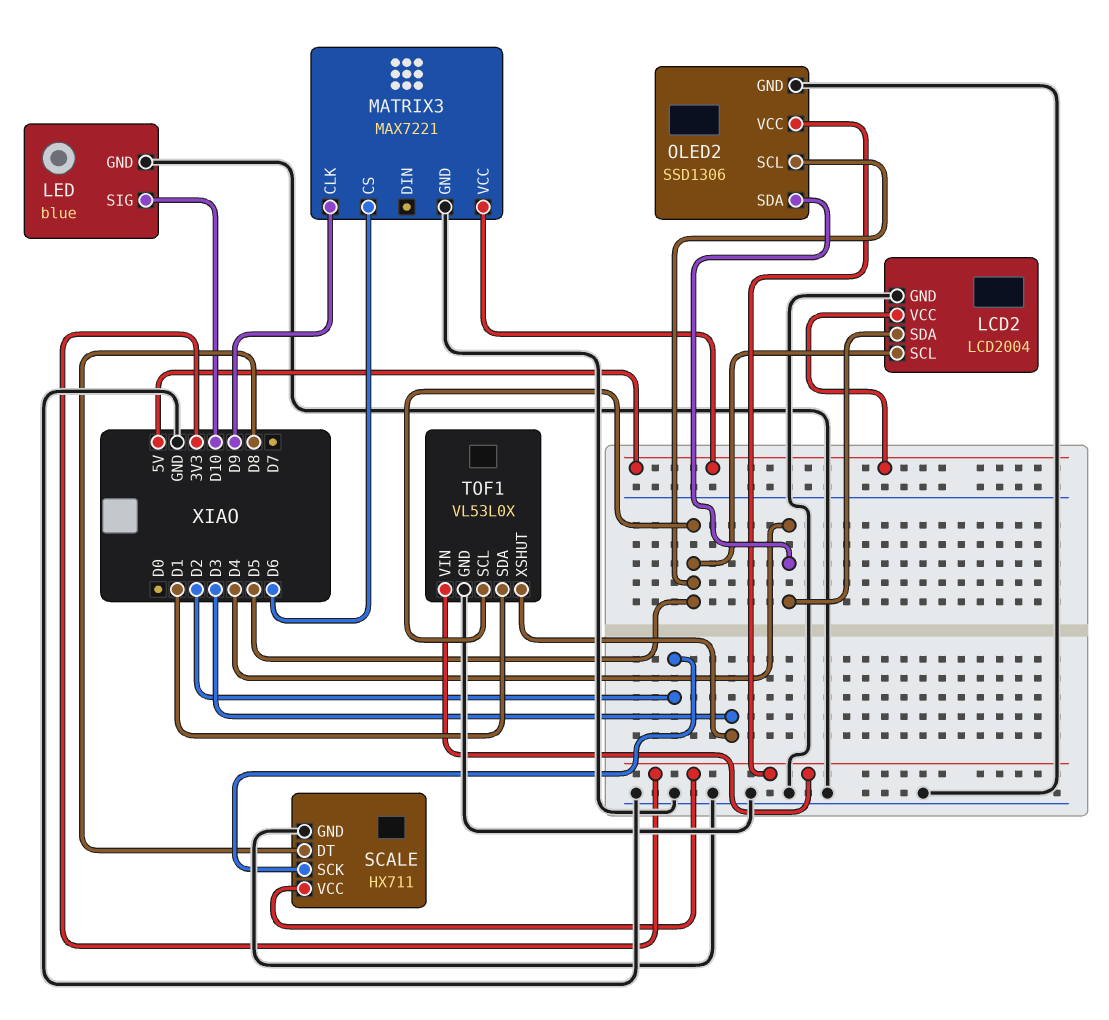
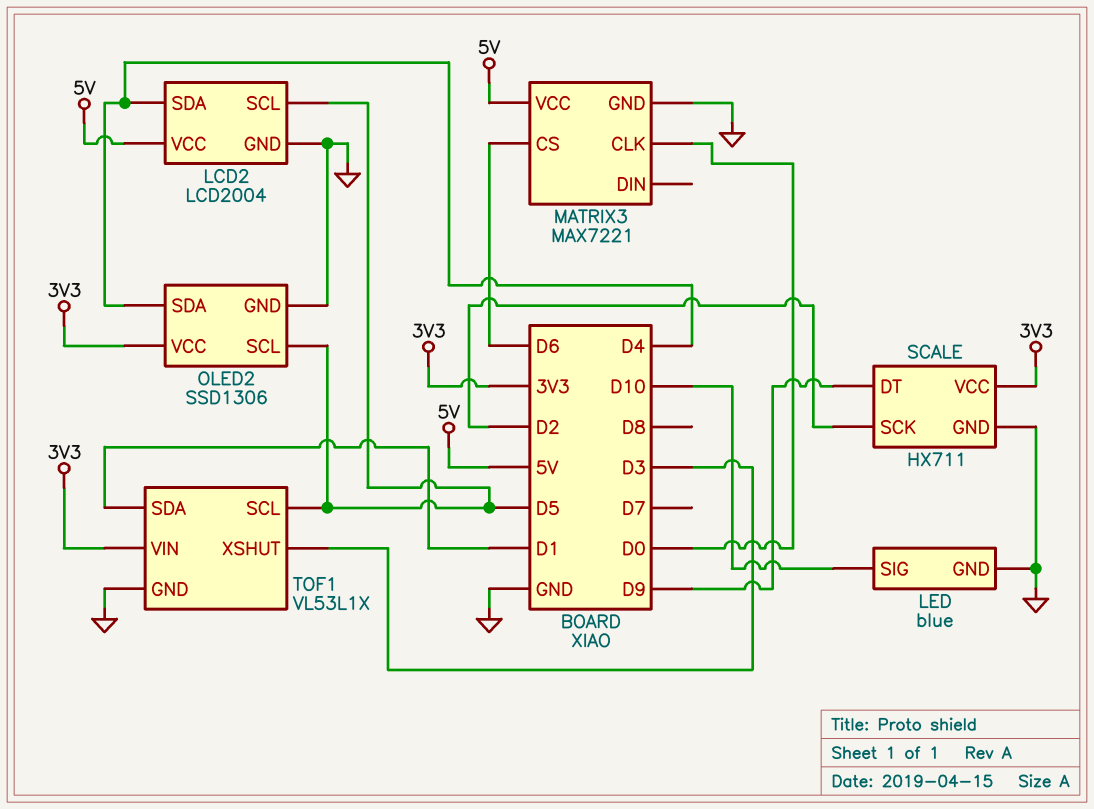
MATRIX3 pin CLK: D9 -> D0
SCALE pin DT: D8 -> D9
TOF1: VL53L0X -> VL53L1X

